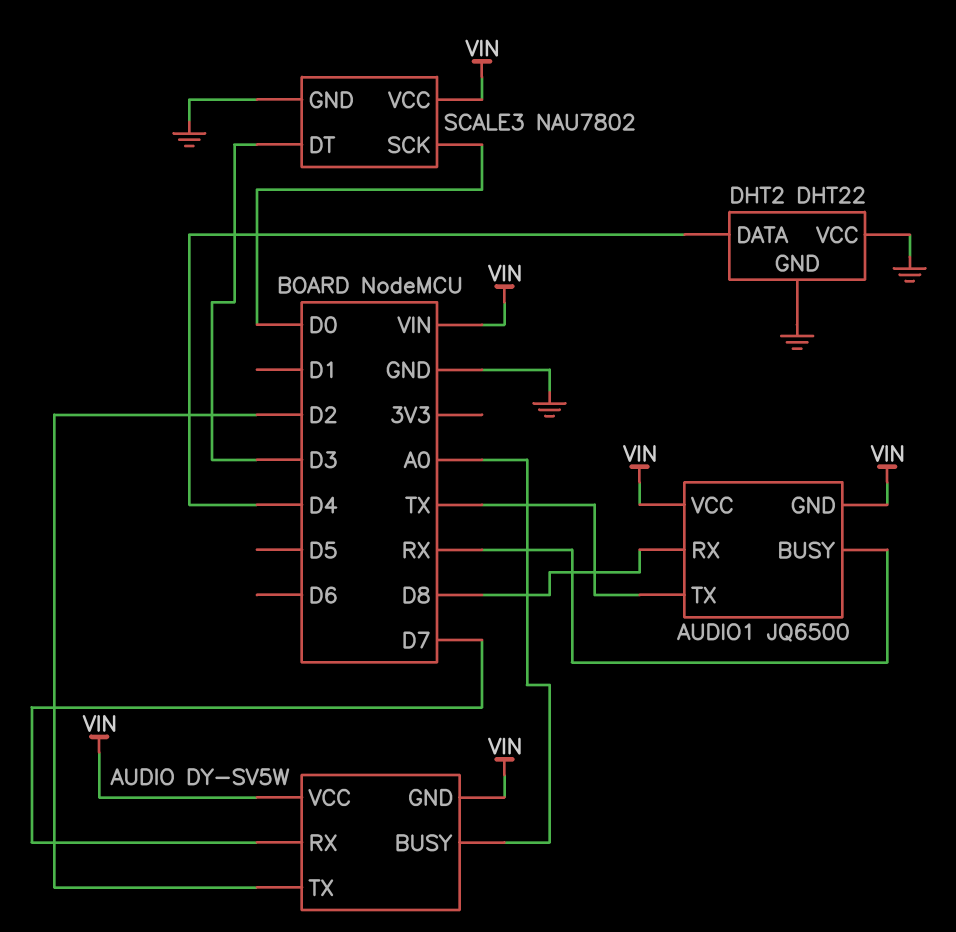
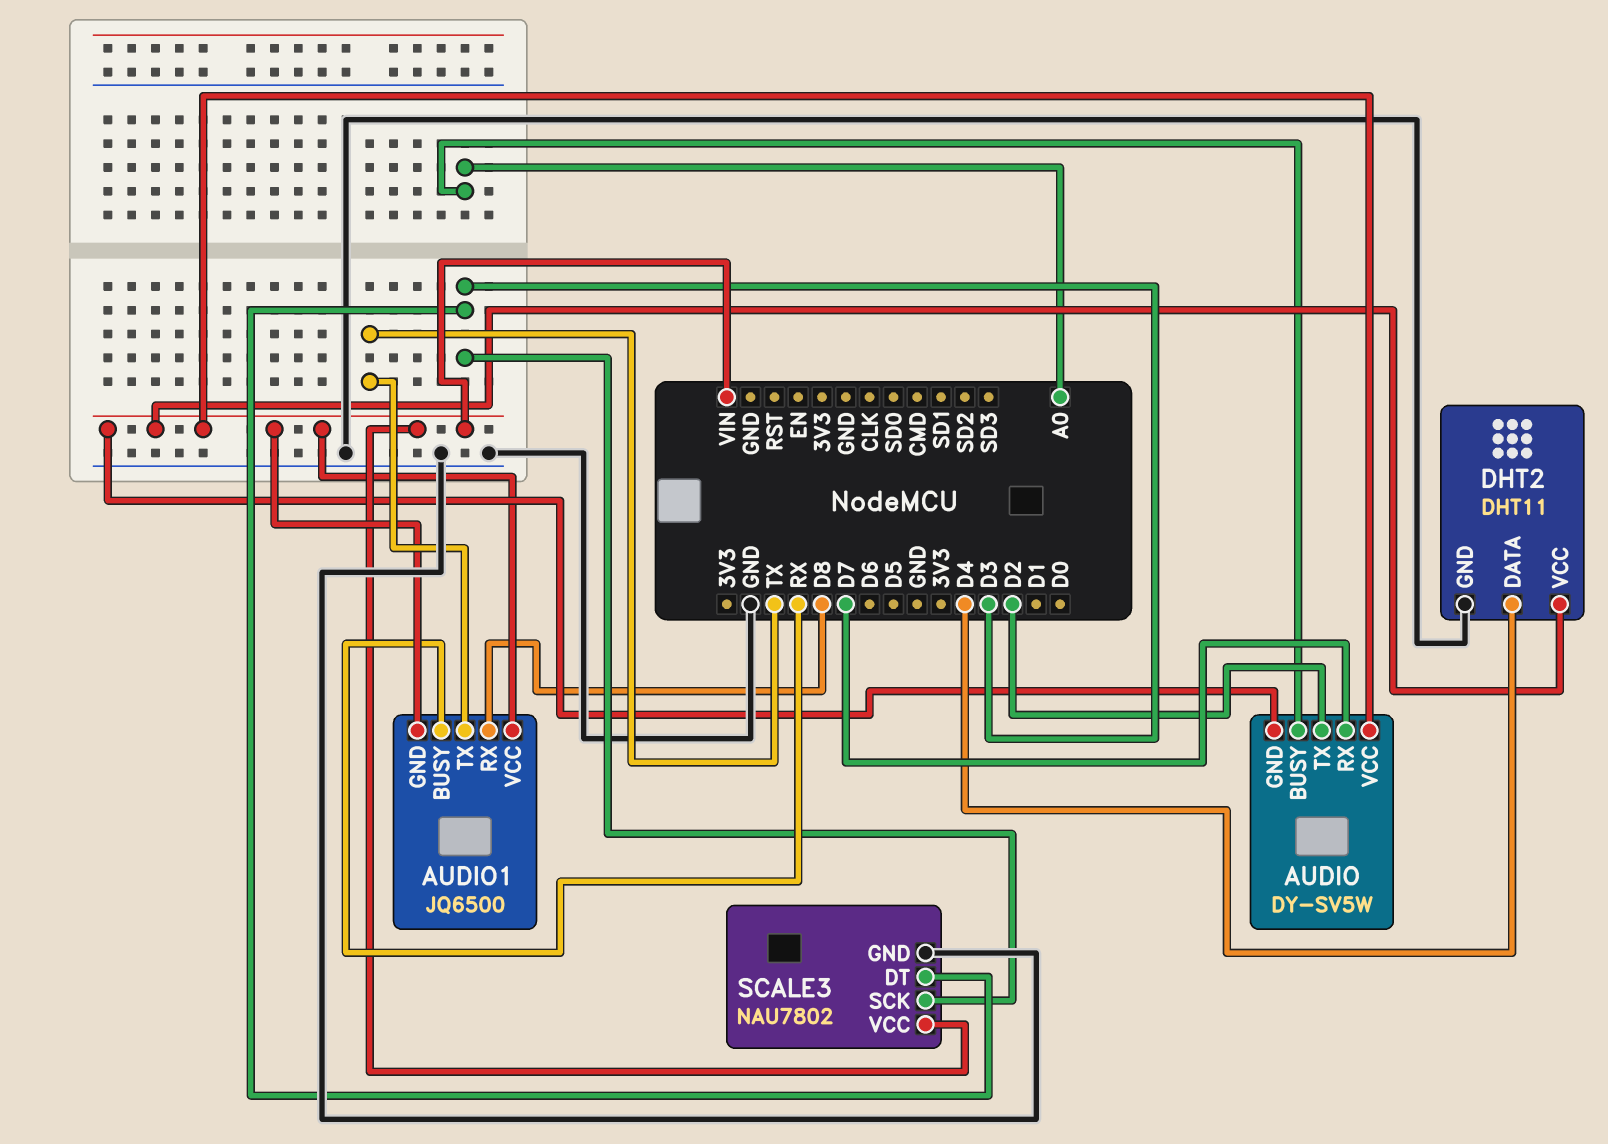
DHT2: DHT22 -> DHT11
DHT2 pin VCC: GND -> VIN
SCALE3 pin SCK: D0 -> D3

